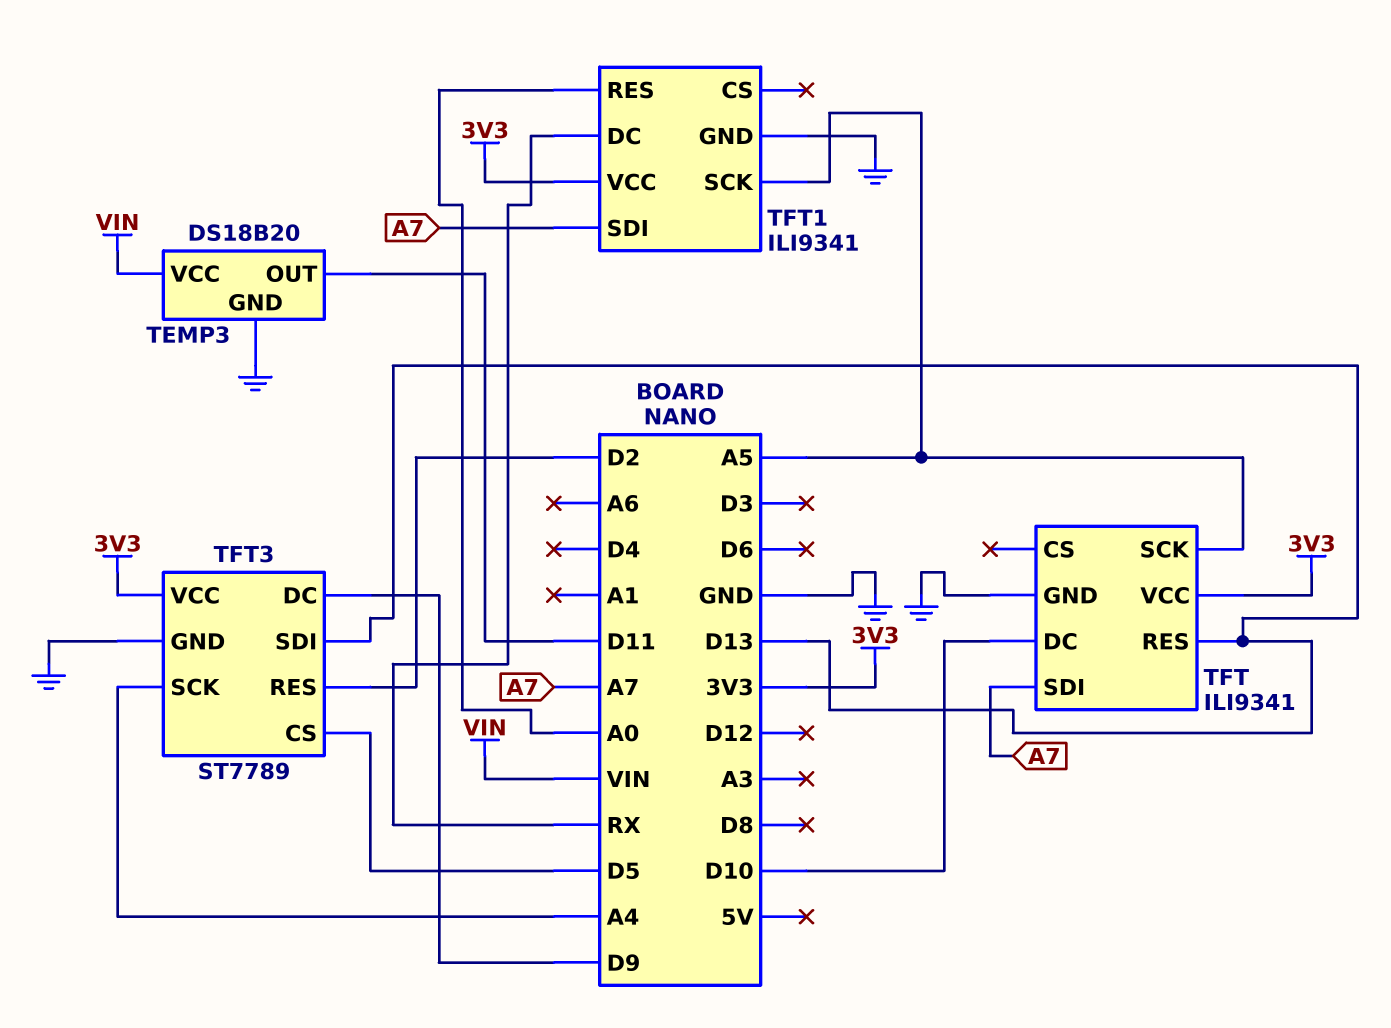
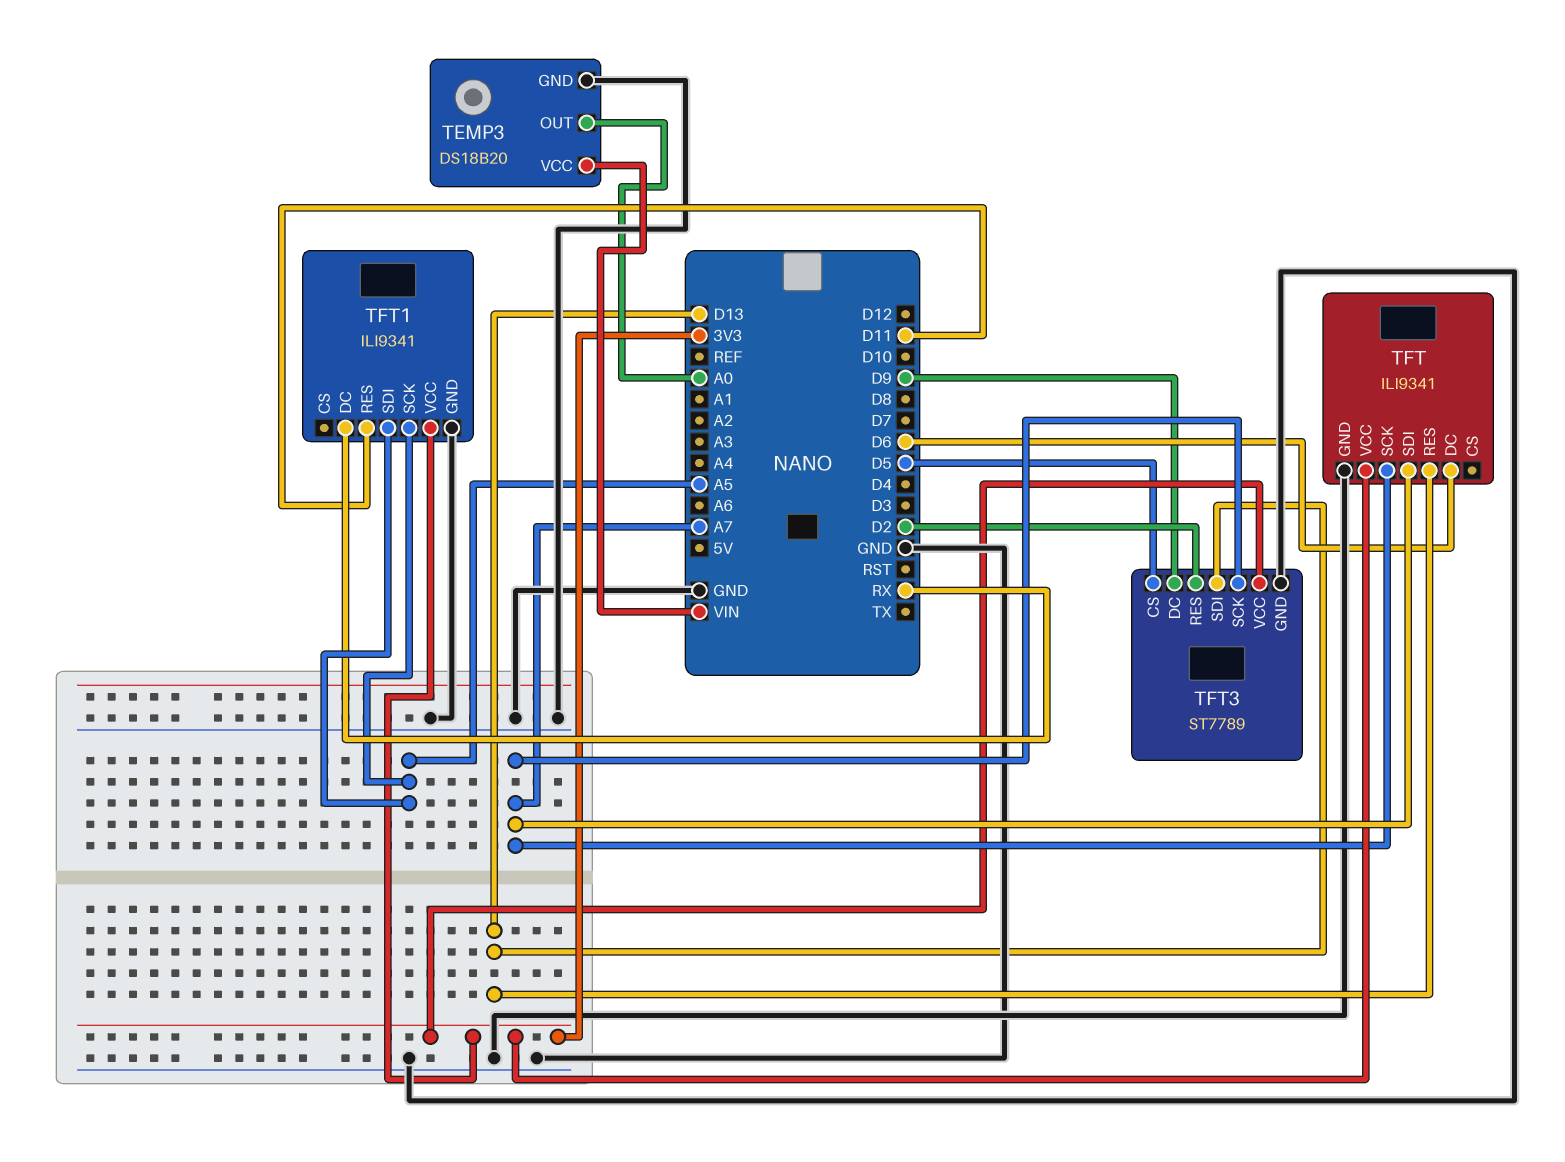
TEMP3 pin OUT: D11 -> A0
TFT pin DC: D10 -> D6
TFT pin SCK: A5 -> A7
TFT1 pin RES: A0 -> D11
TFT1 pin SDI: A7 -> A5
TFT3 pin SCK: A4 -> A7

